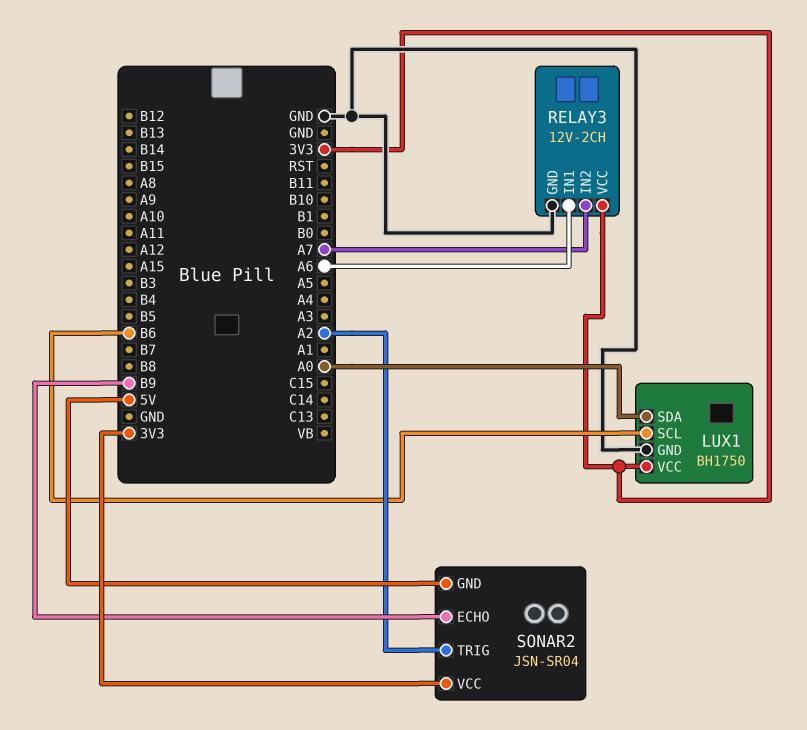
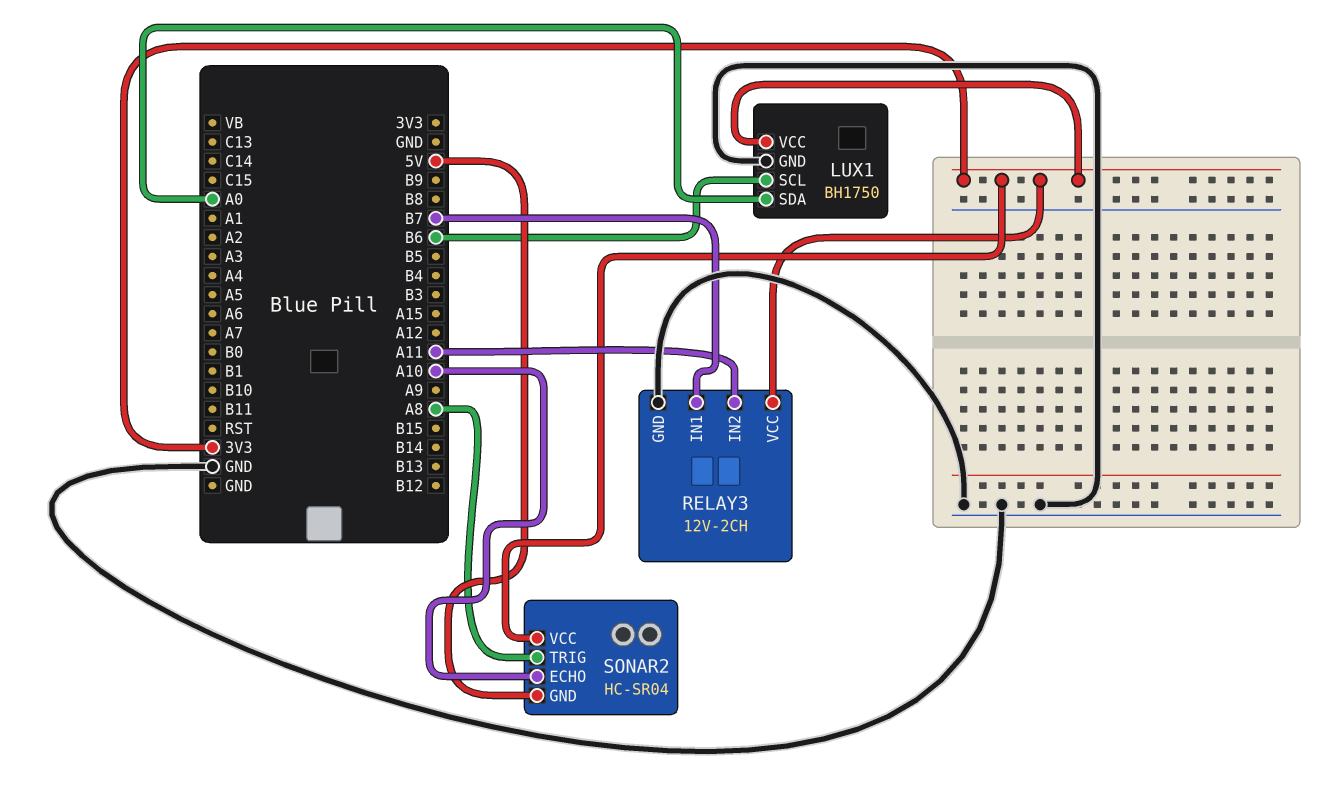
RELAY3 pin IN1: A6 -> B7
RELAY3 pin IN2: A7 -> A11
SONAR2: JSN-SR04 -> HC-SR04
SONAR2 pin ECHO: B9 -> A10
SONAR2 pin TRIG: A2 -> A8

